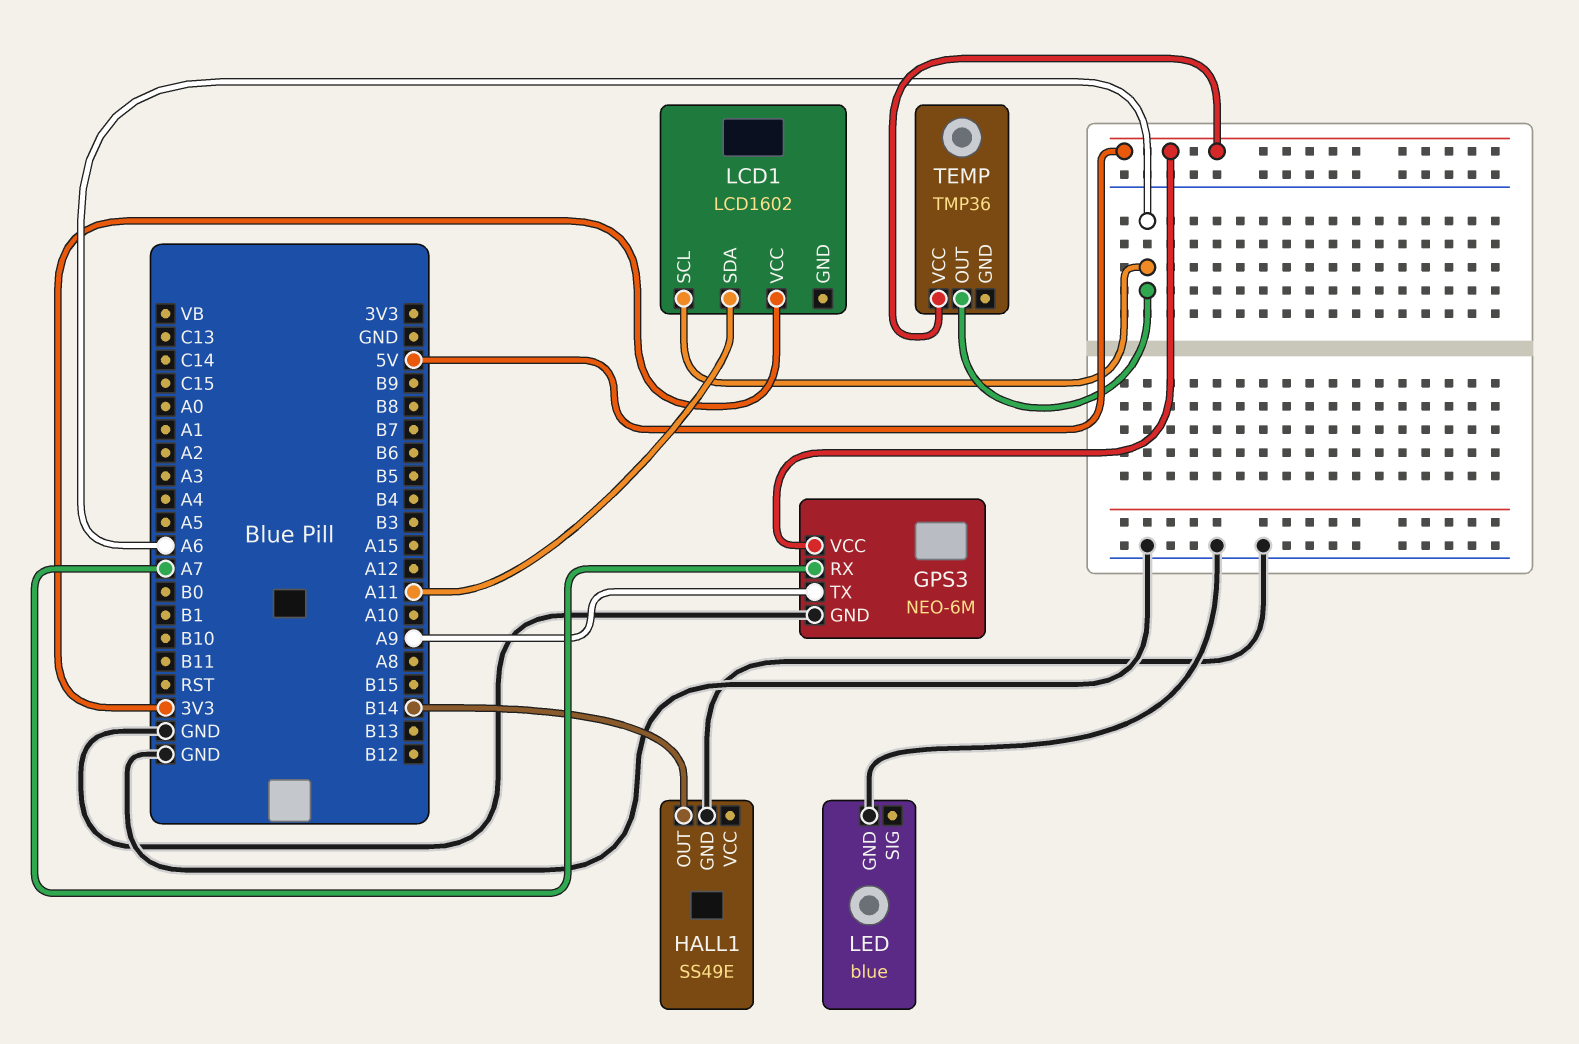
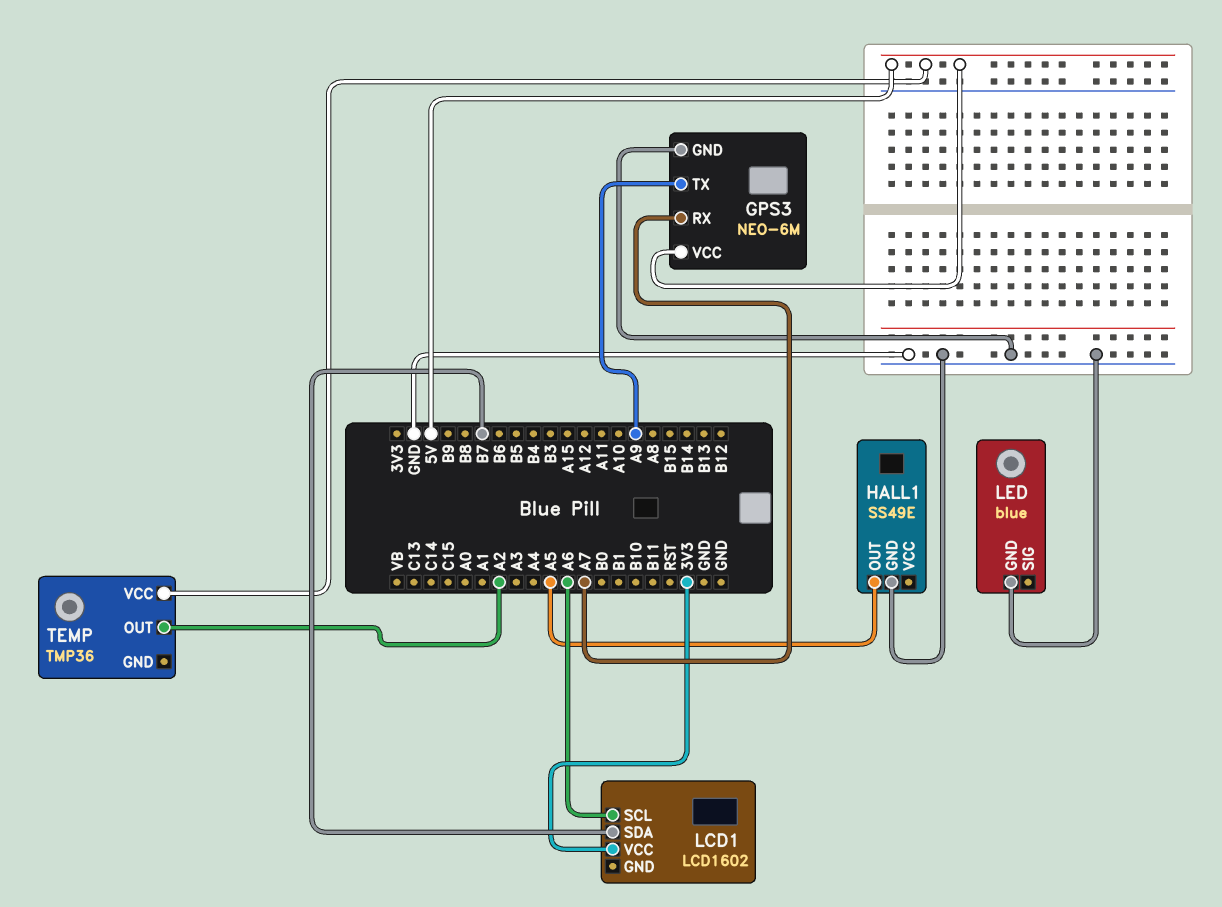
HALL1 pin OUT: B14 -> A5
LCD1 pin SDA: A11 -> B7
TEMP pin OUT: A6 -> A2

